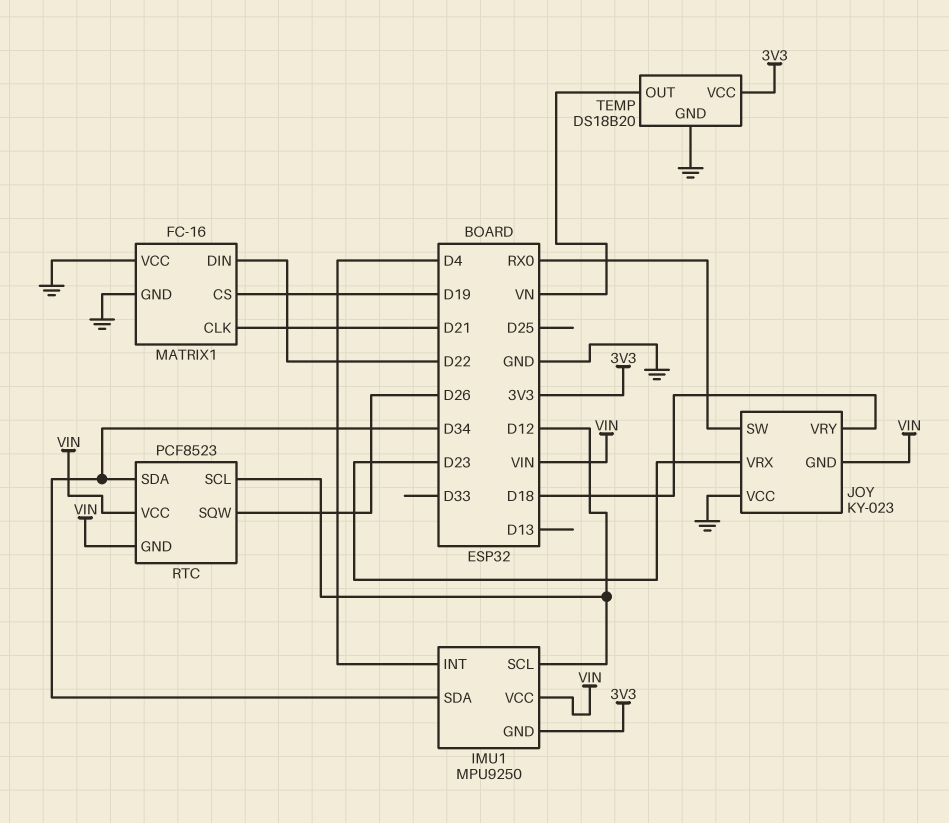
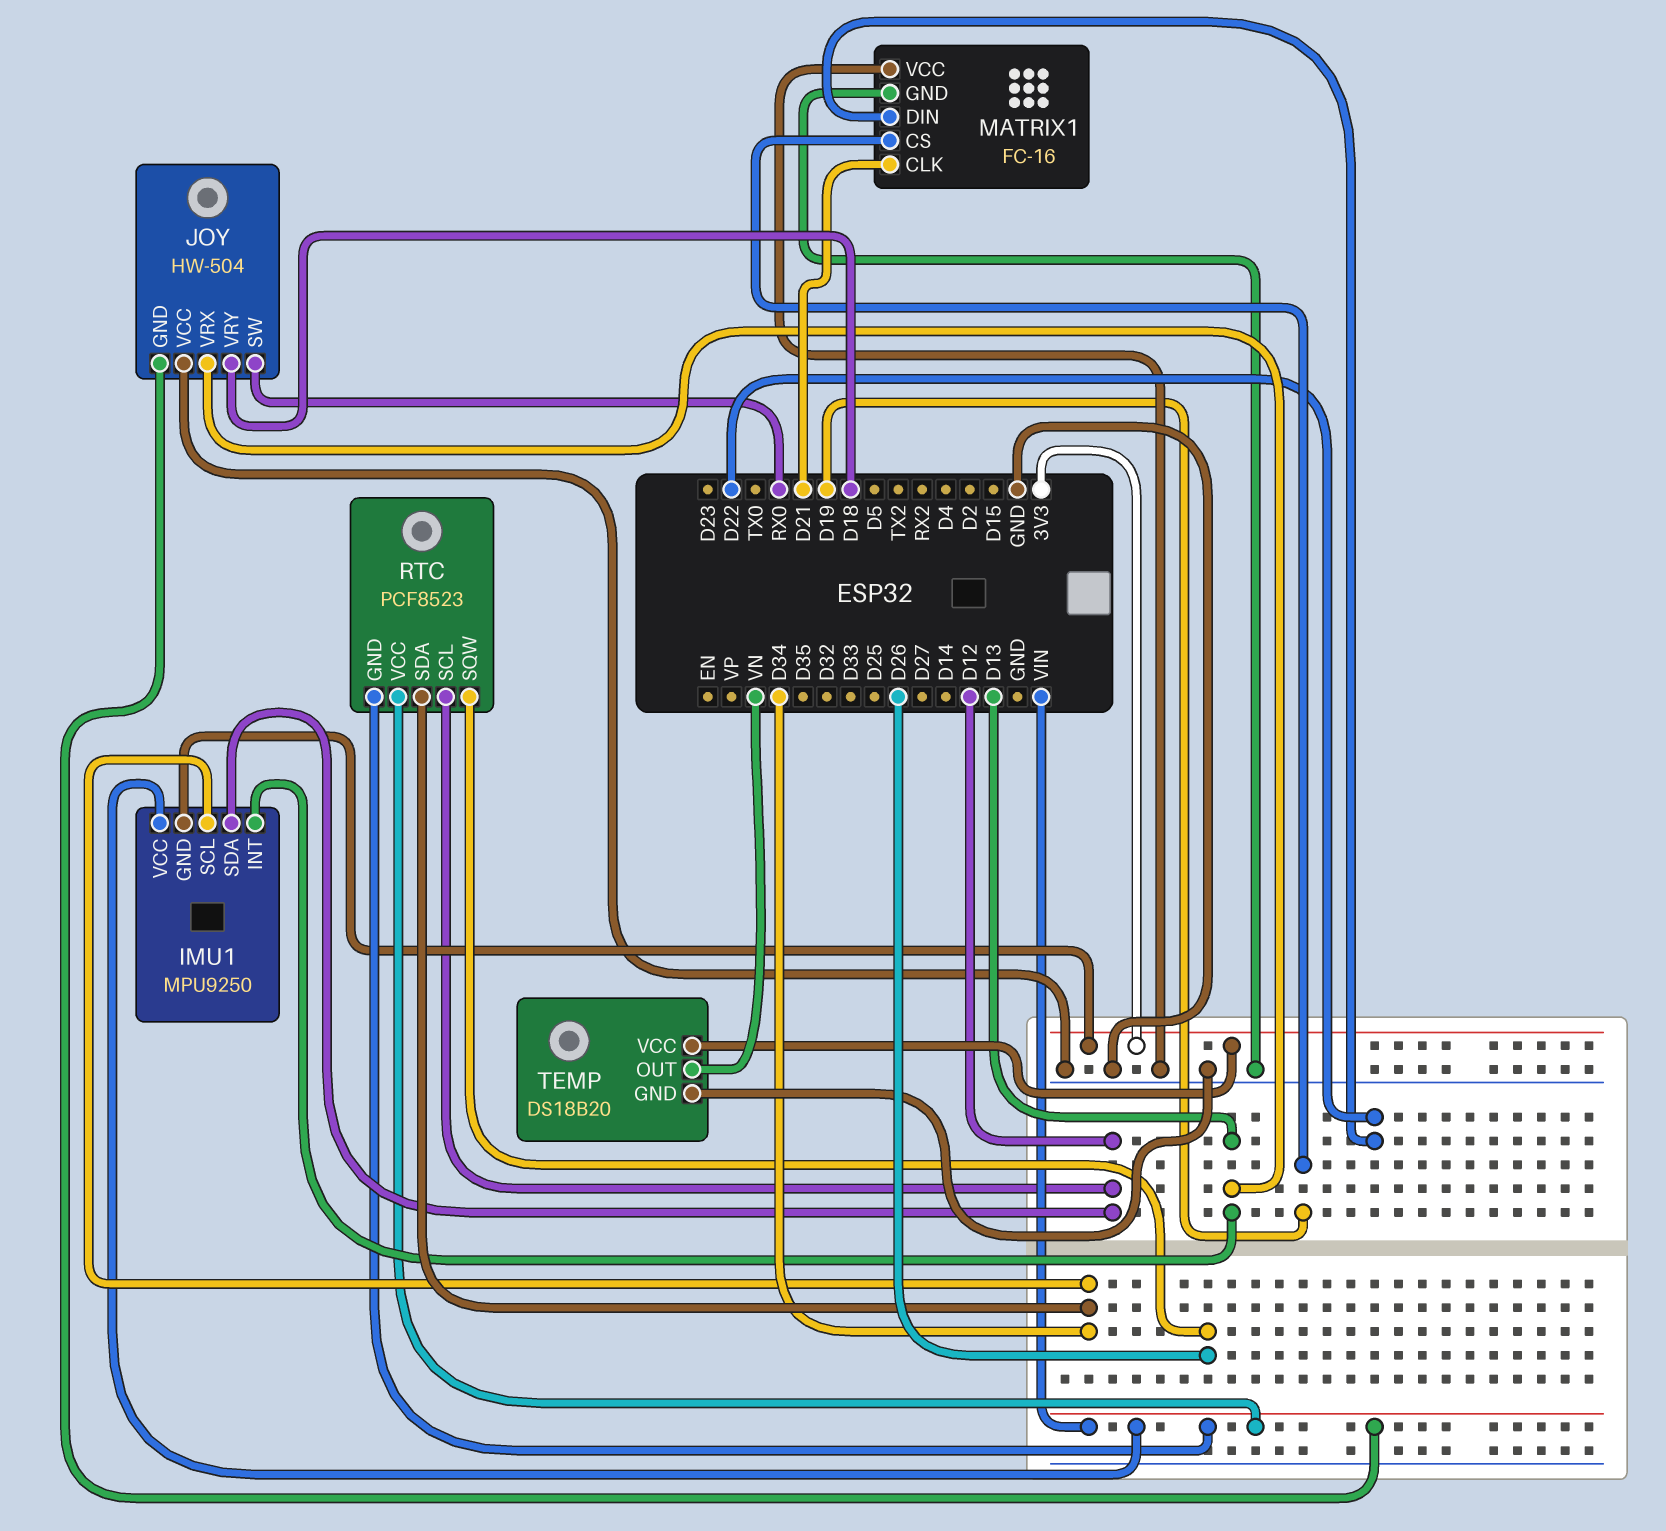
IMU1 pin INT: D4 -> D13
IMU1 pin SCL: D12 -> D34
IMU1 pin SDA: D34 -> D12
JOY: KY-023 -> HW-504
JOY pin VRX: D23 -> D13

